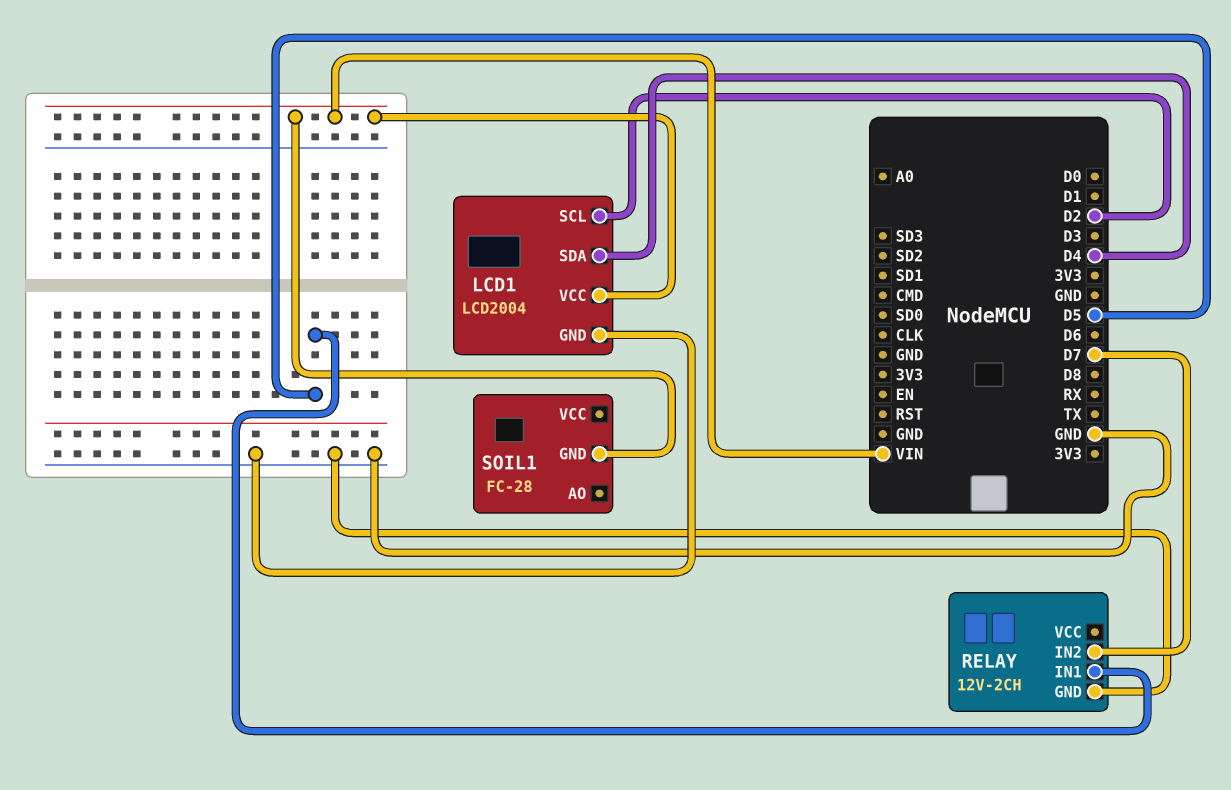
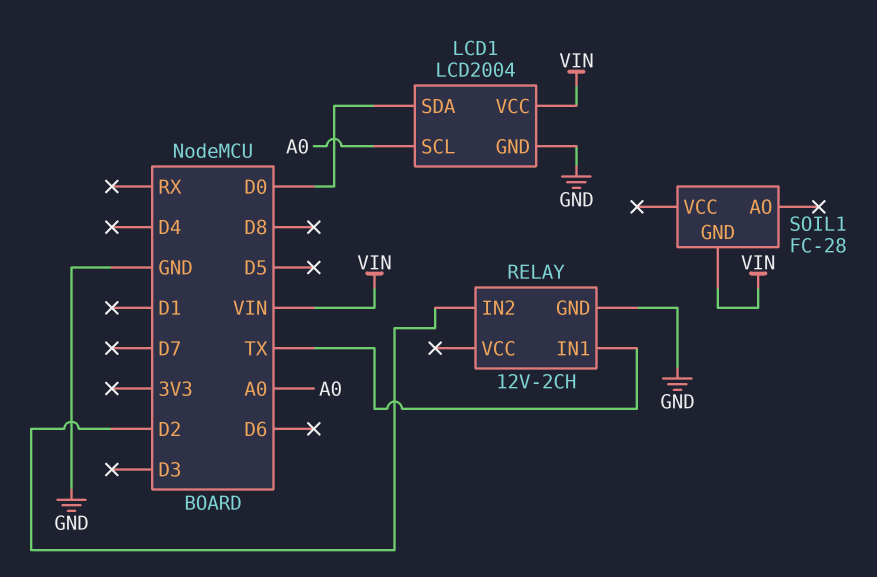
LCD1 pin SCL: D2 -> A0
LCD1 pin SDA: D4 -> D0
RELAY pin IN1: D5 -> TX
RELAY pin IN2: D7 -> D2

